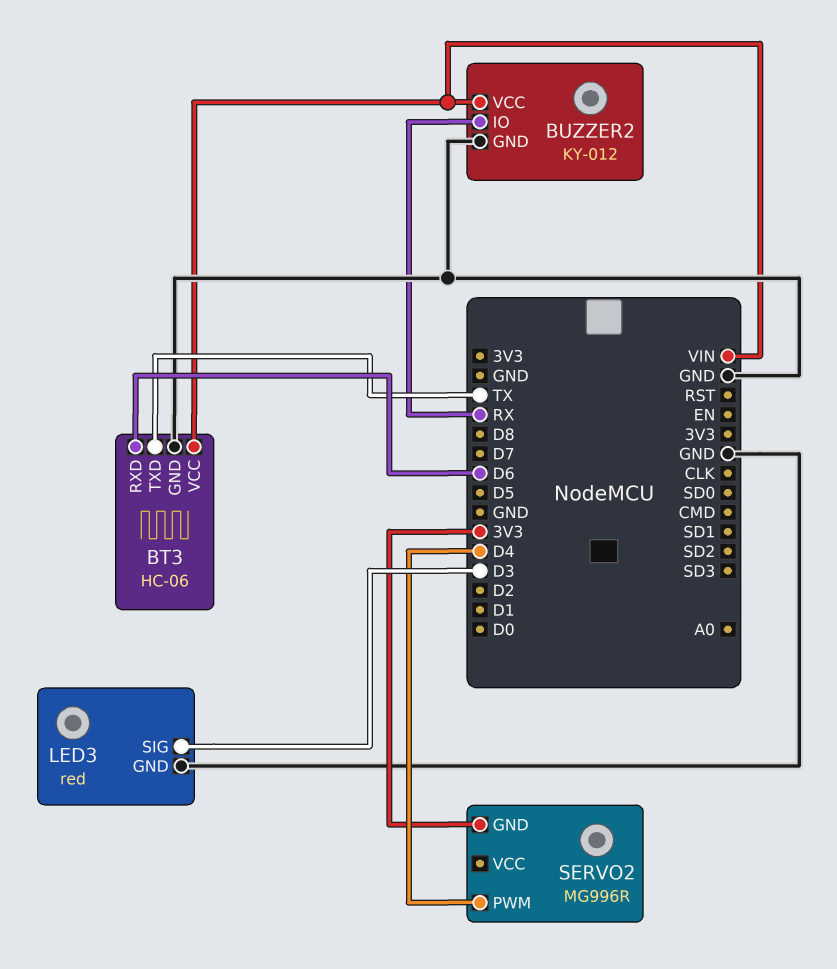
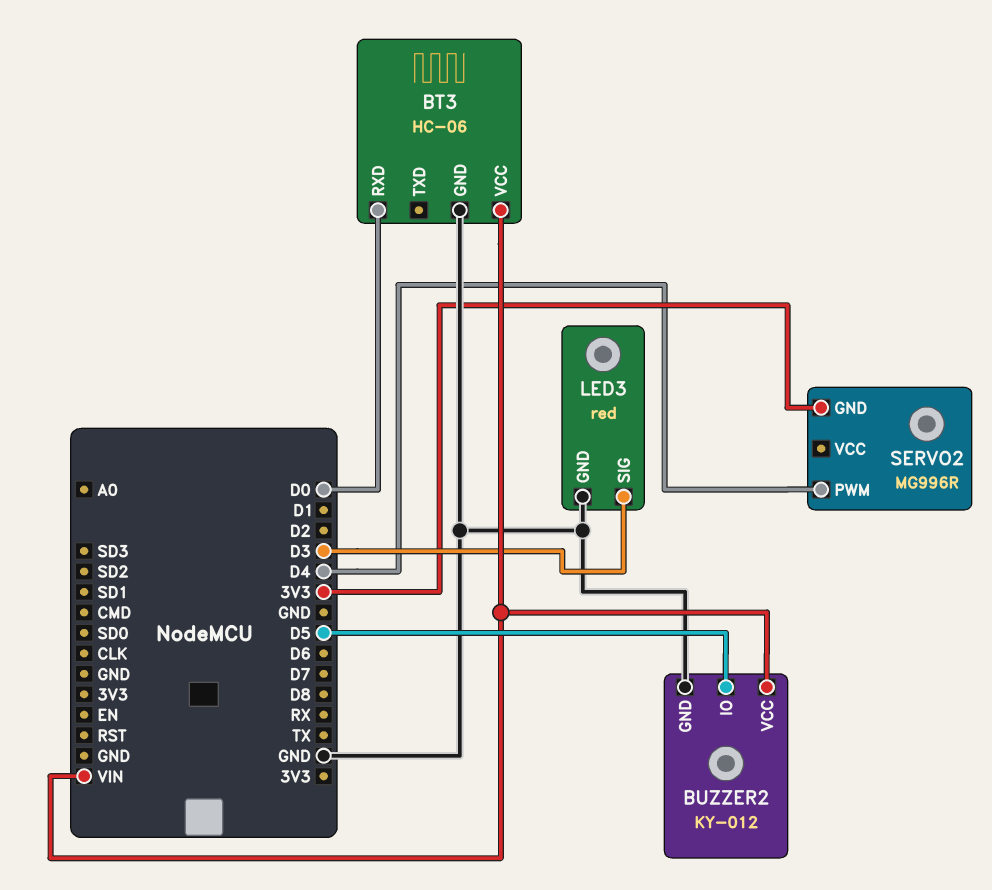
BT3 pin RXD: D6 -> D0
BT3 pin TXD: TX -> none
BUZZER2 pin IO: RX -> D5

